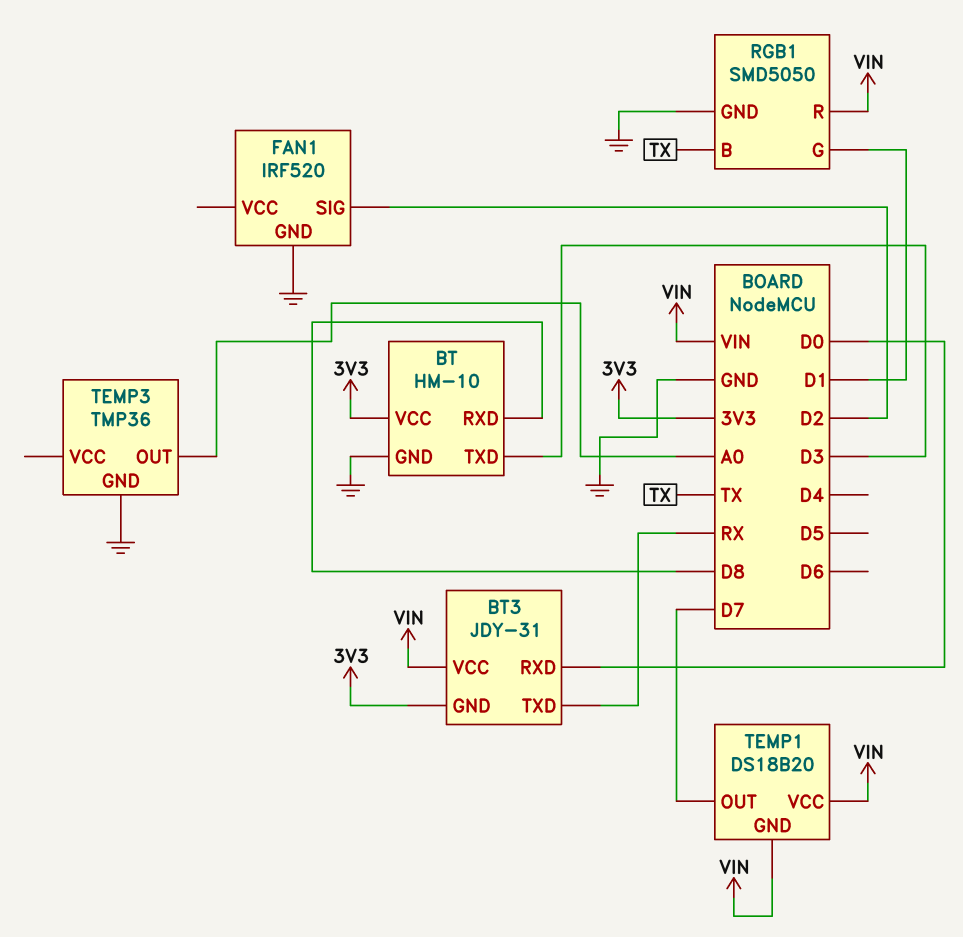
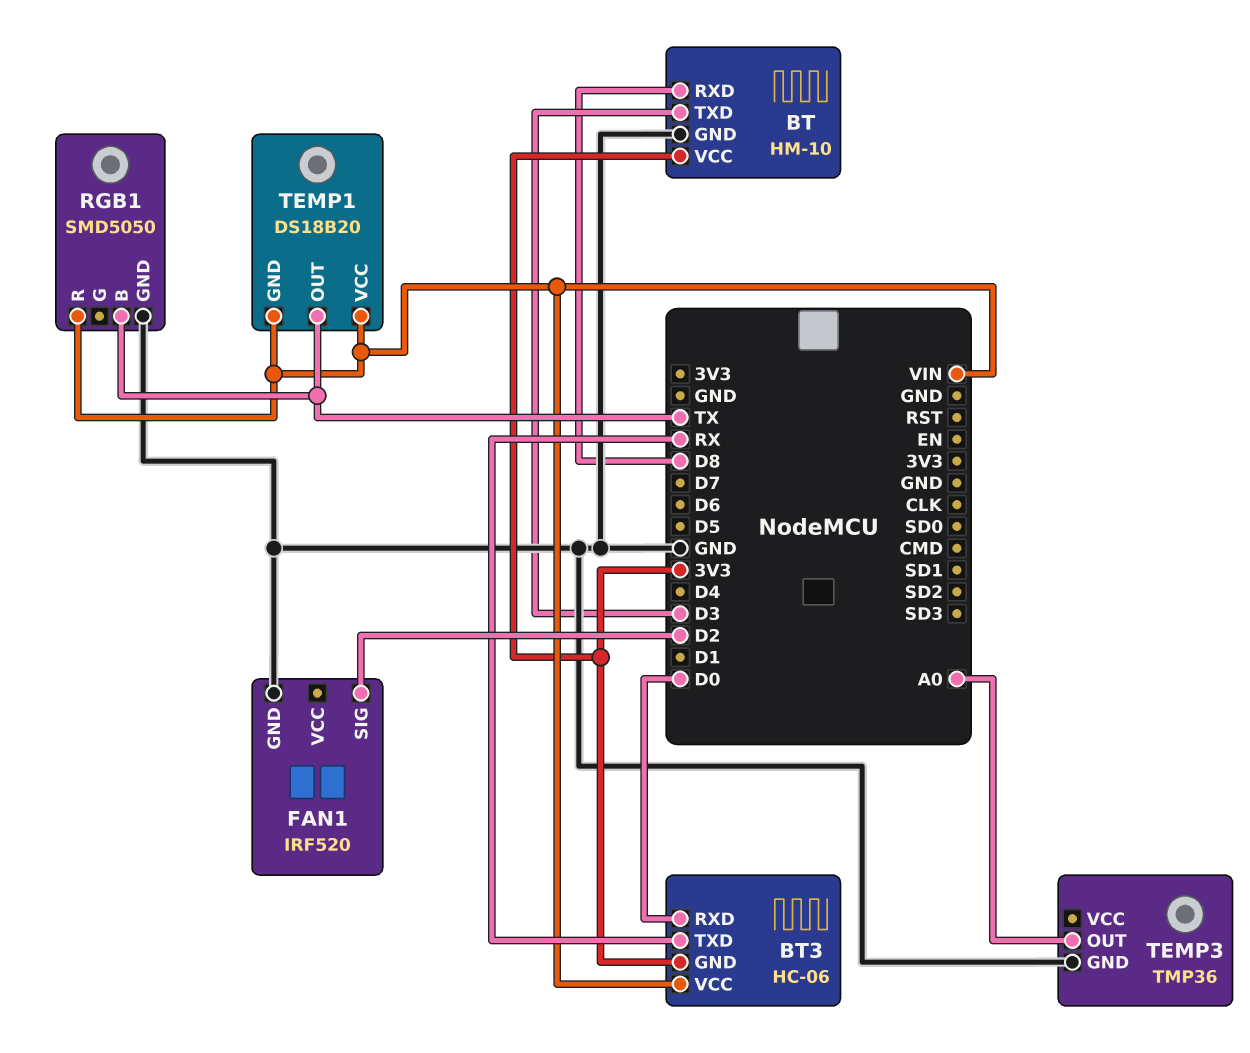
BT3: JDY-31 -> HC-06
RGB1 pin G: D1 -> none
TEMP1 pin OUT: D7 -> TX

